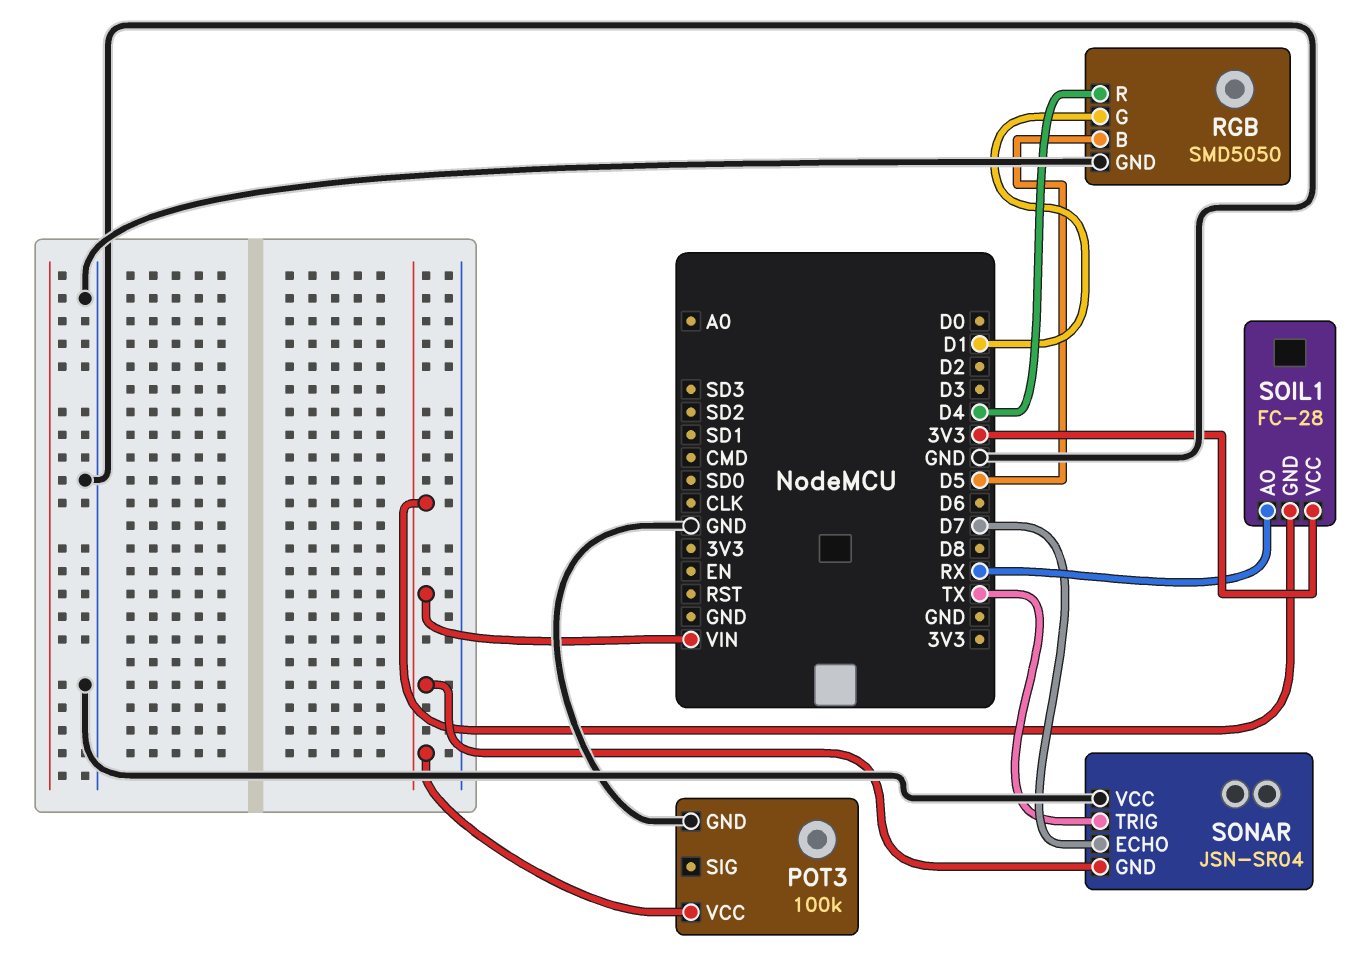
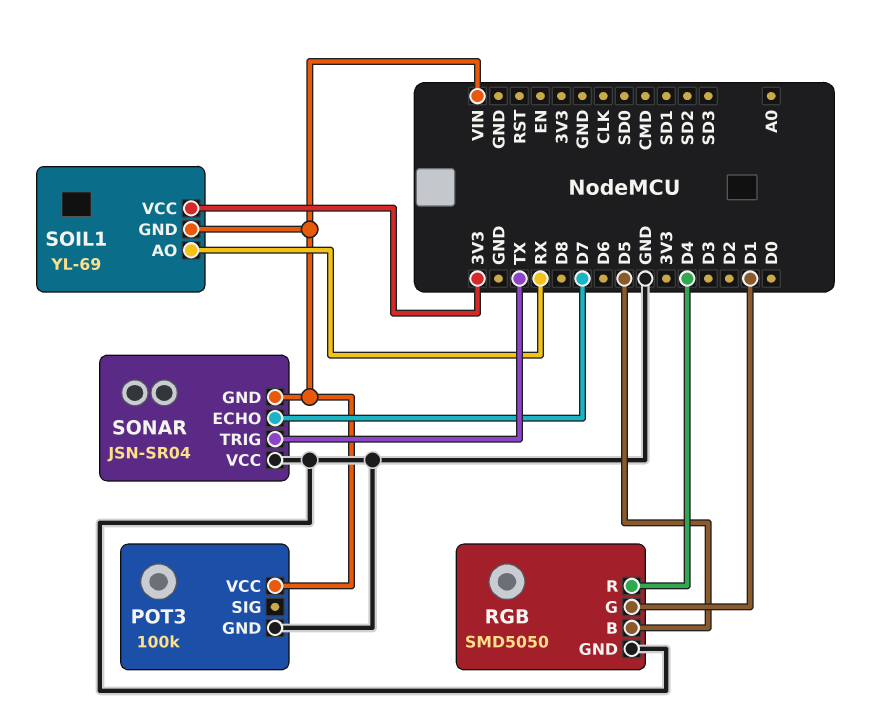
SOIL1: FC-28 -> YL-69

